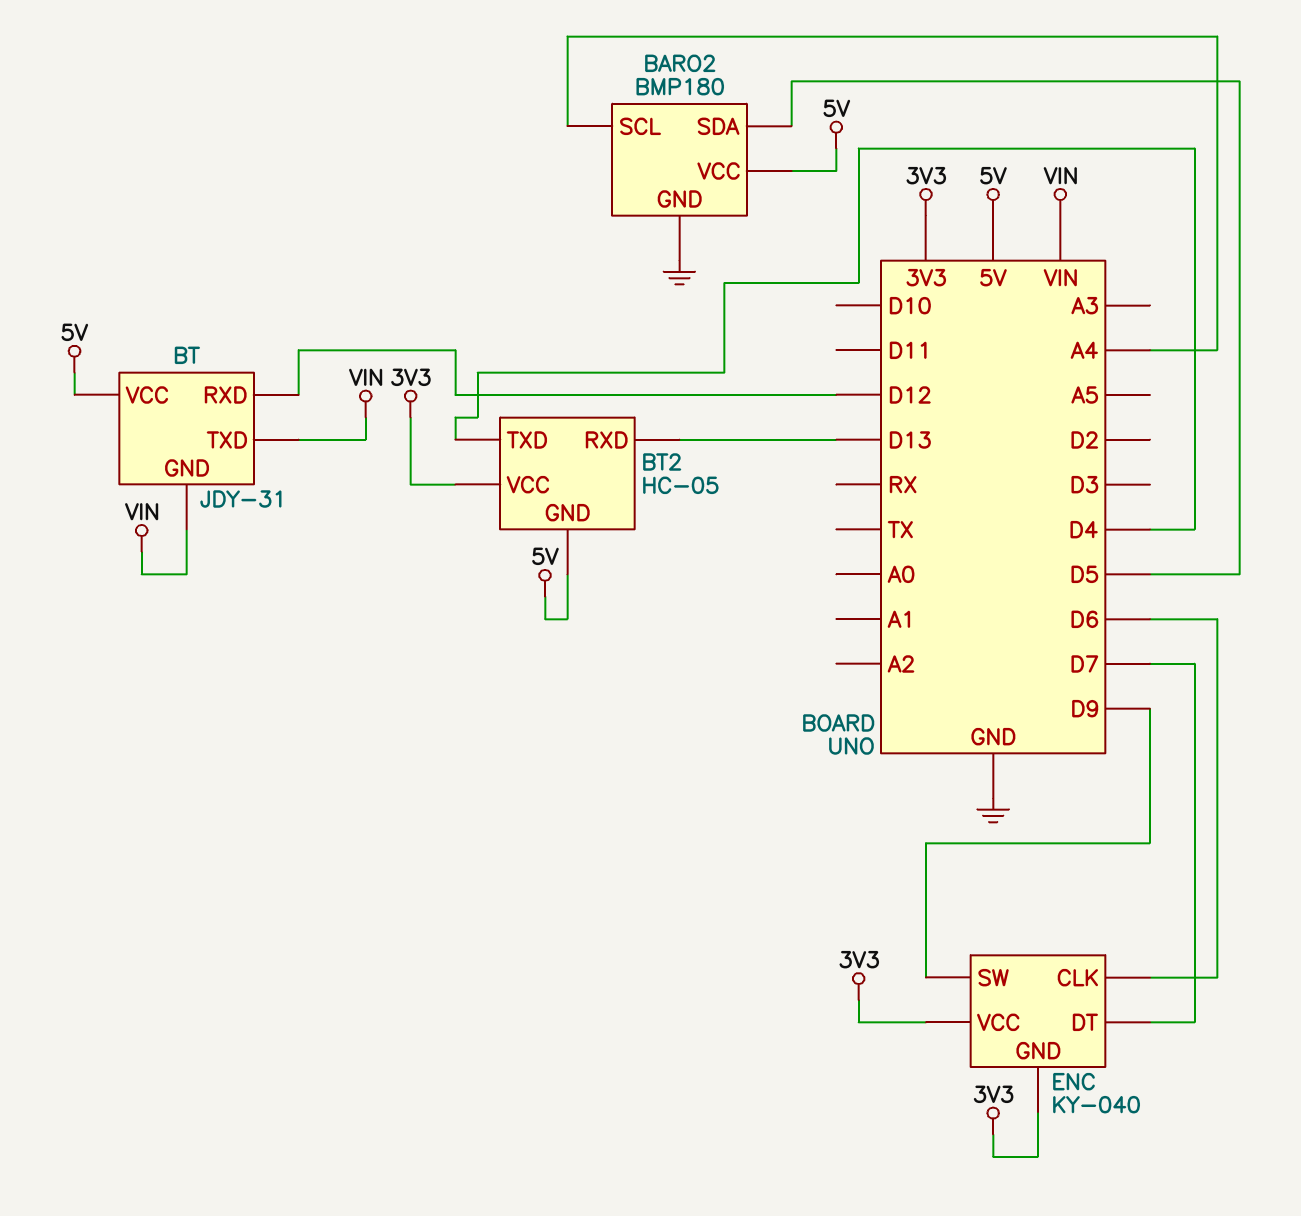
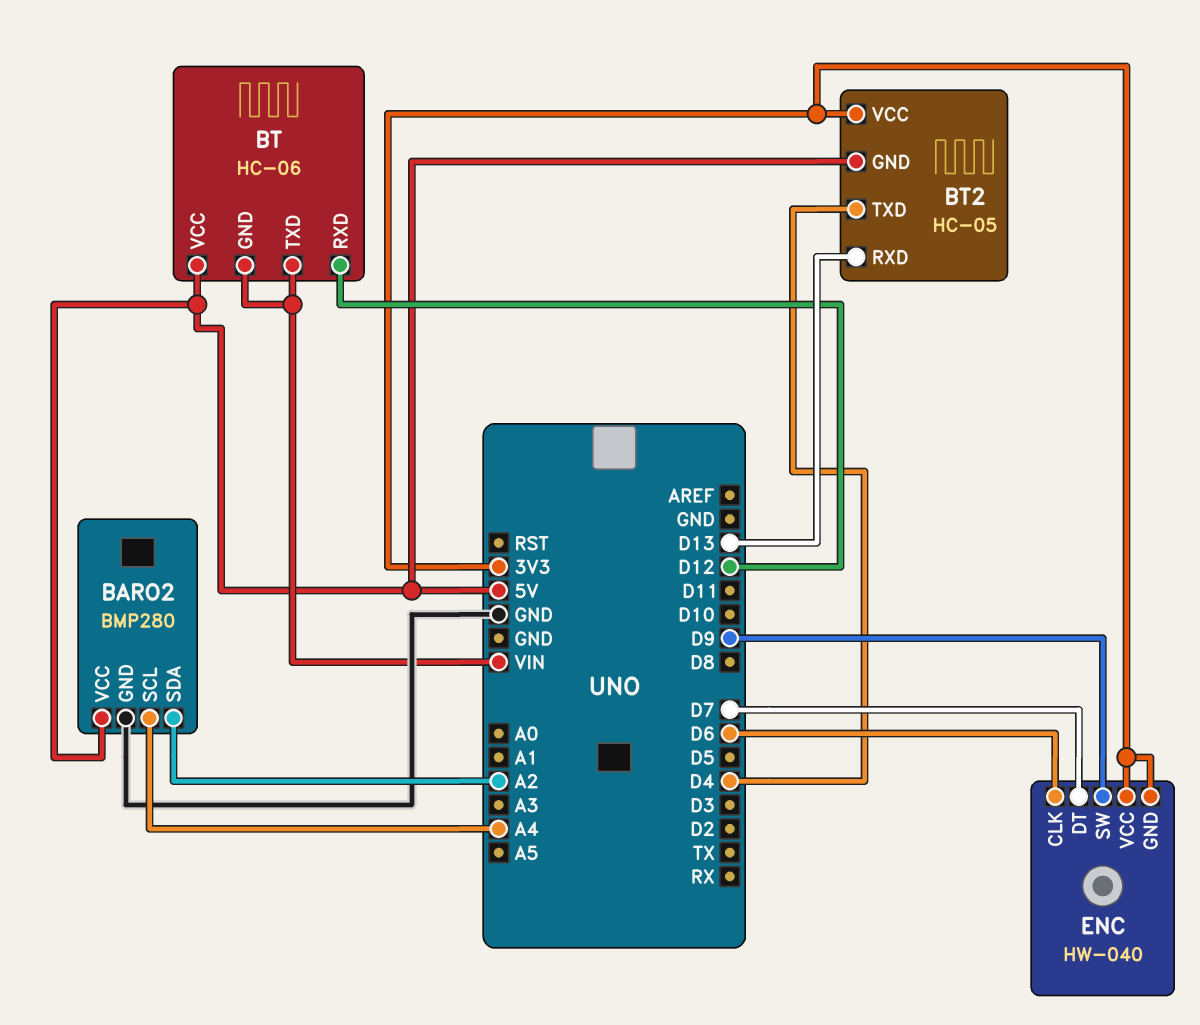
BARO2: BMP180 -> BMP280
BARO2 pin SDA: D5 -> A2
BT: JDY-31 -> HC-06
ENC: KY-040 -> HW-040

